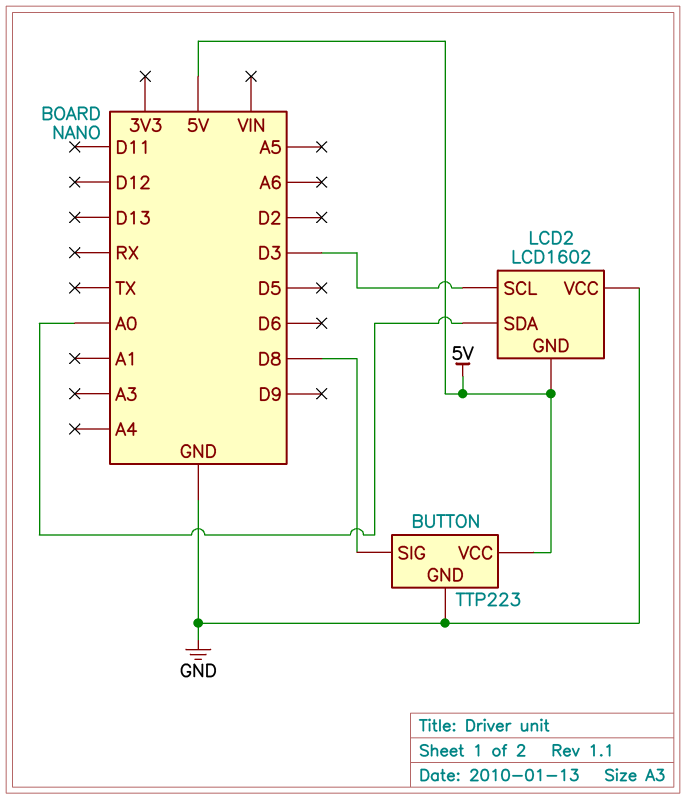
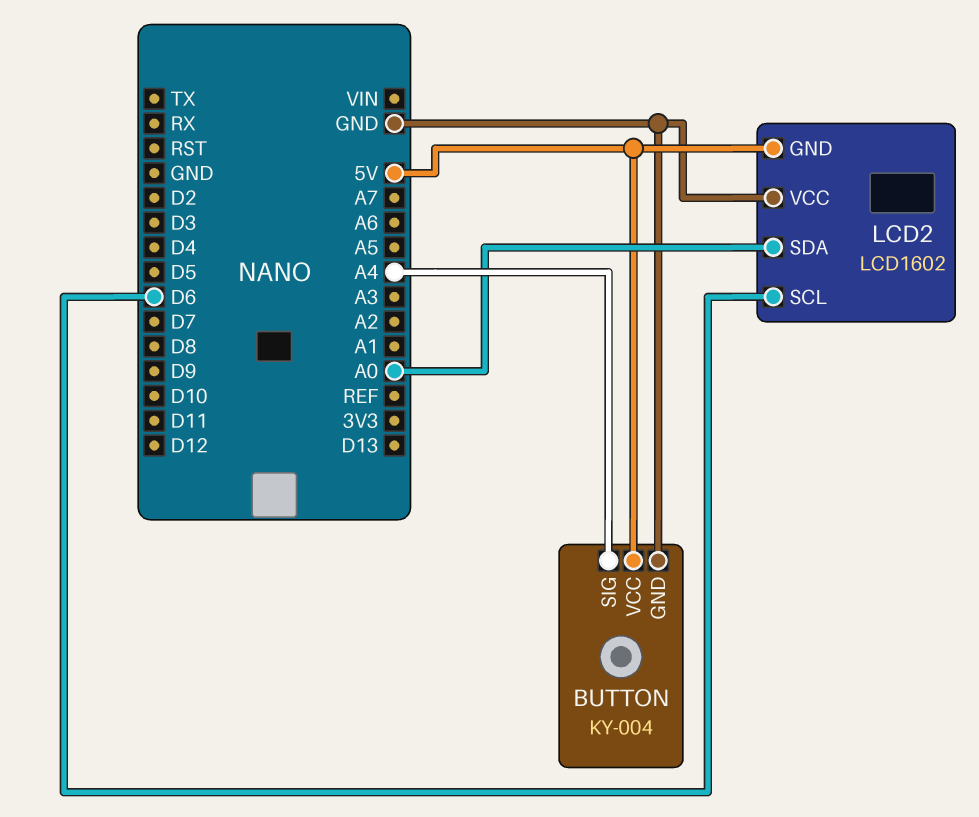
BUTTON: TTP223 -> KY-004
BUTTON pin SIG: D8 -> A4
LCD2 pin SCL: D3 -> D6

